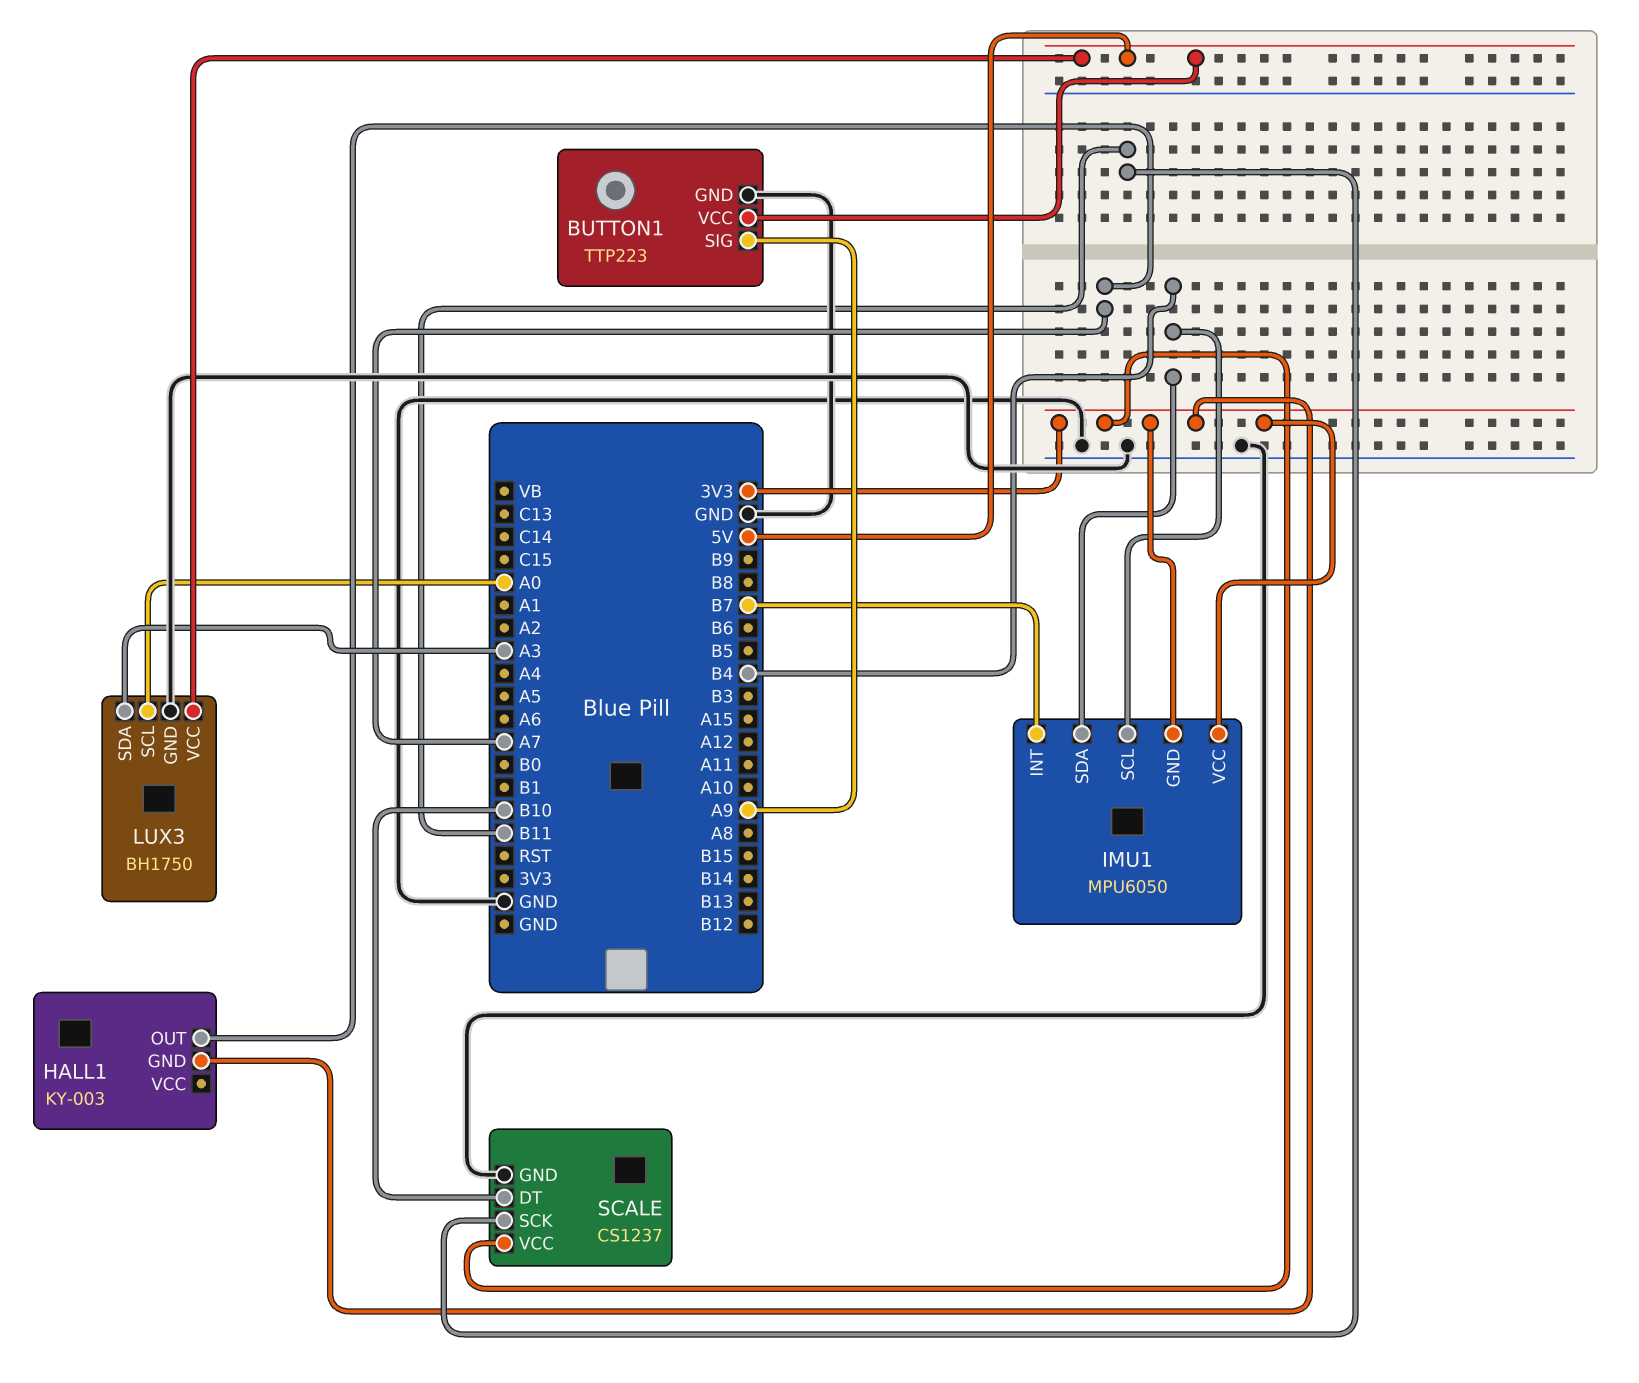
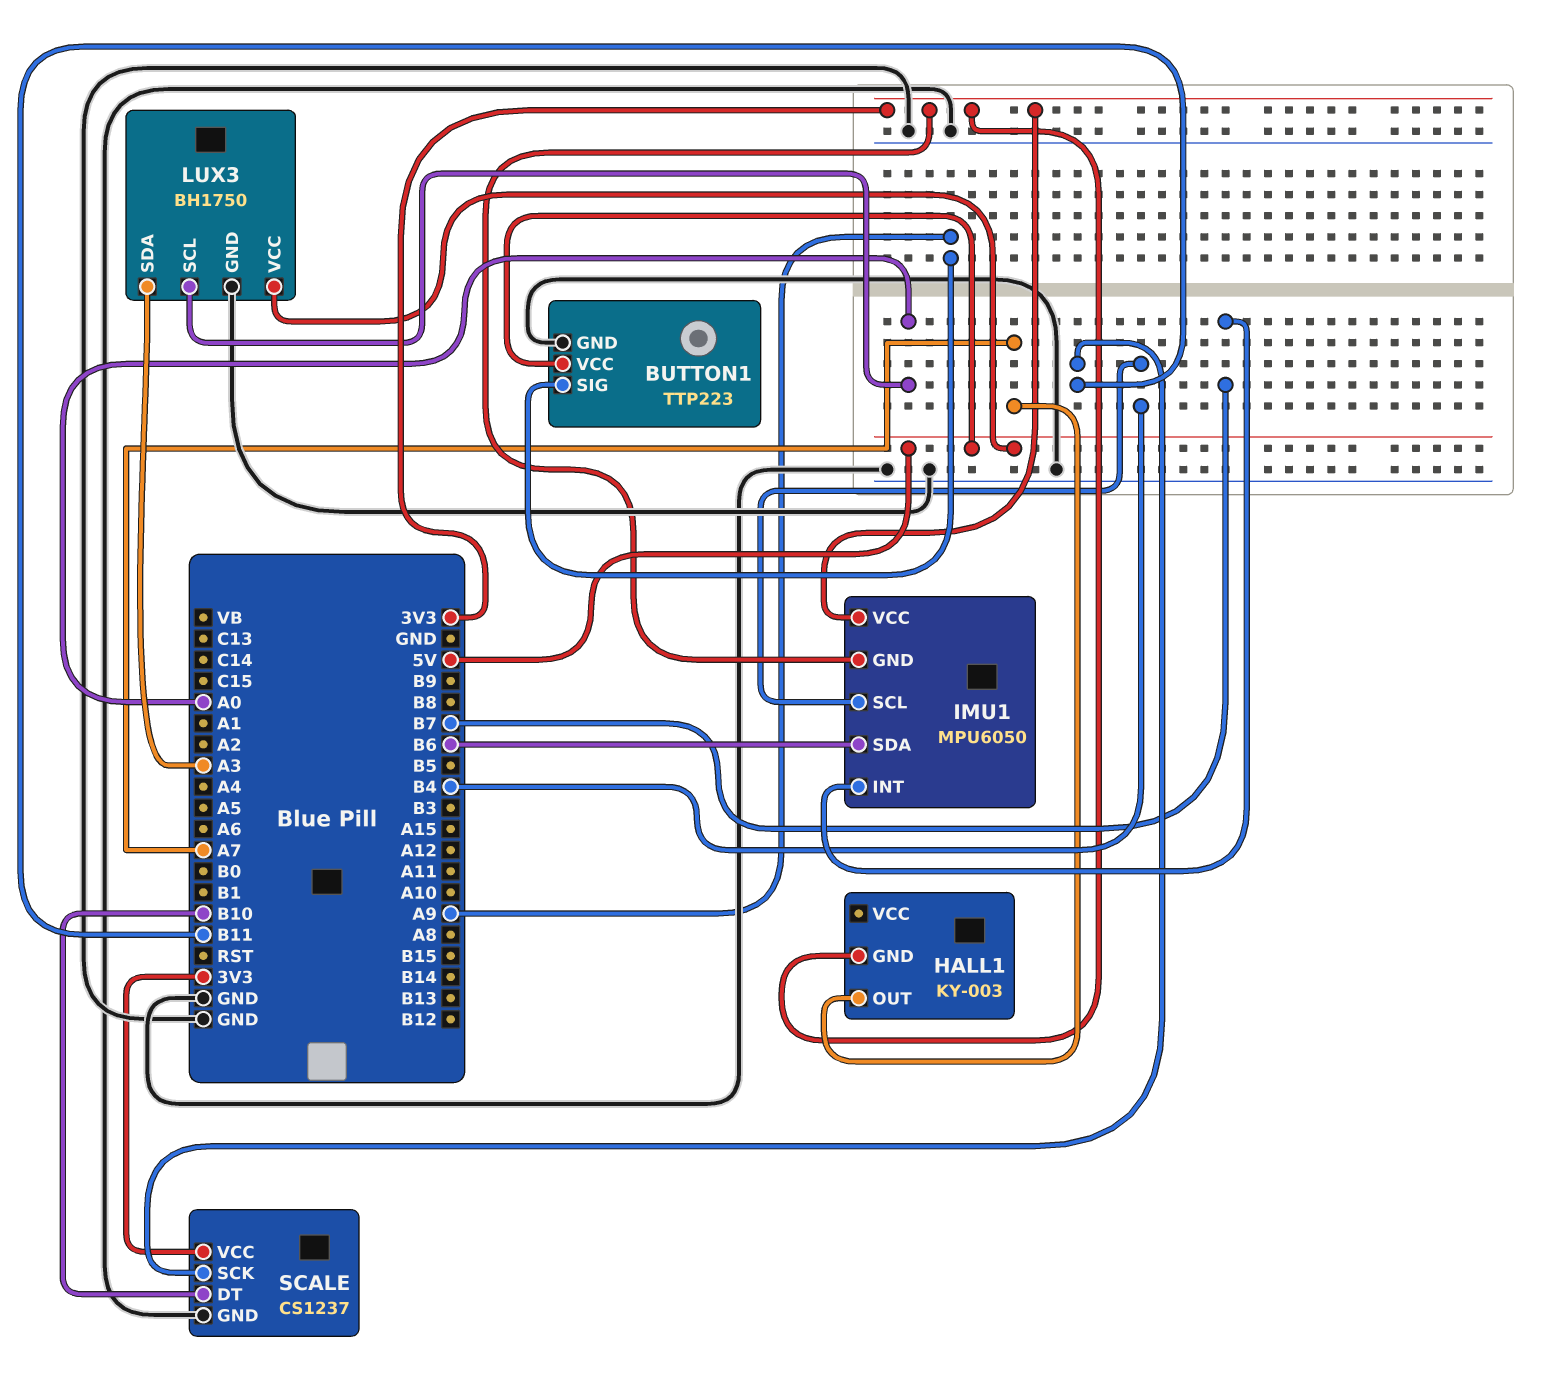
IMU1 pin SDA: B4 -> B6

